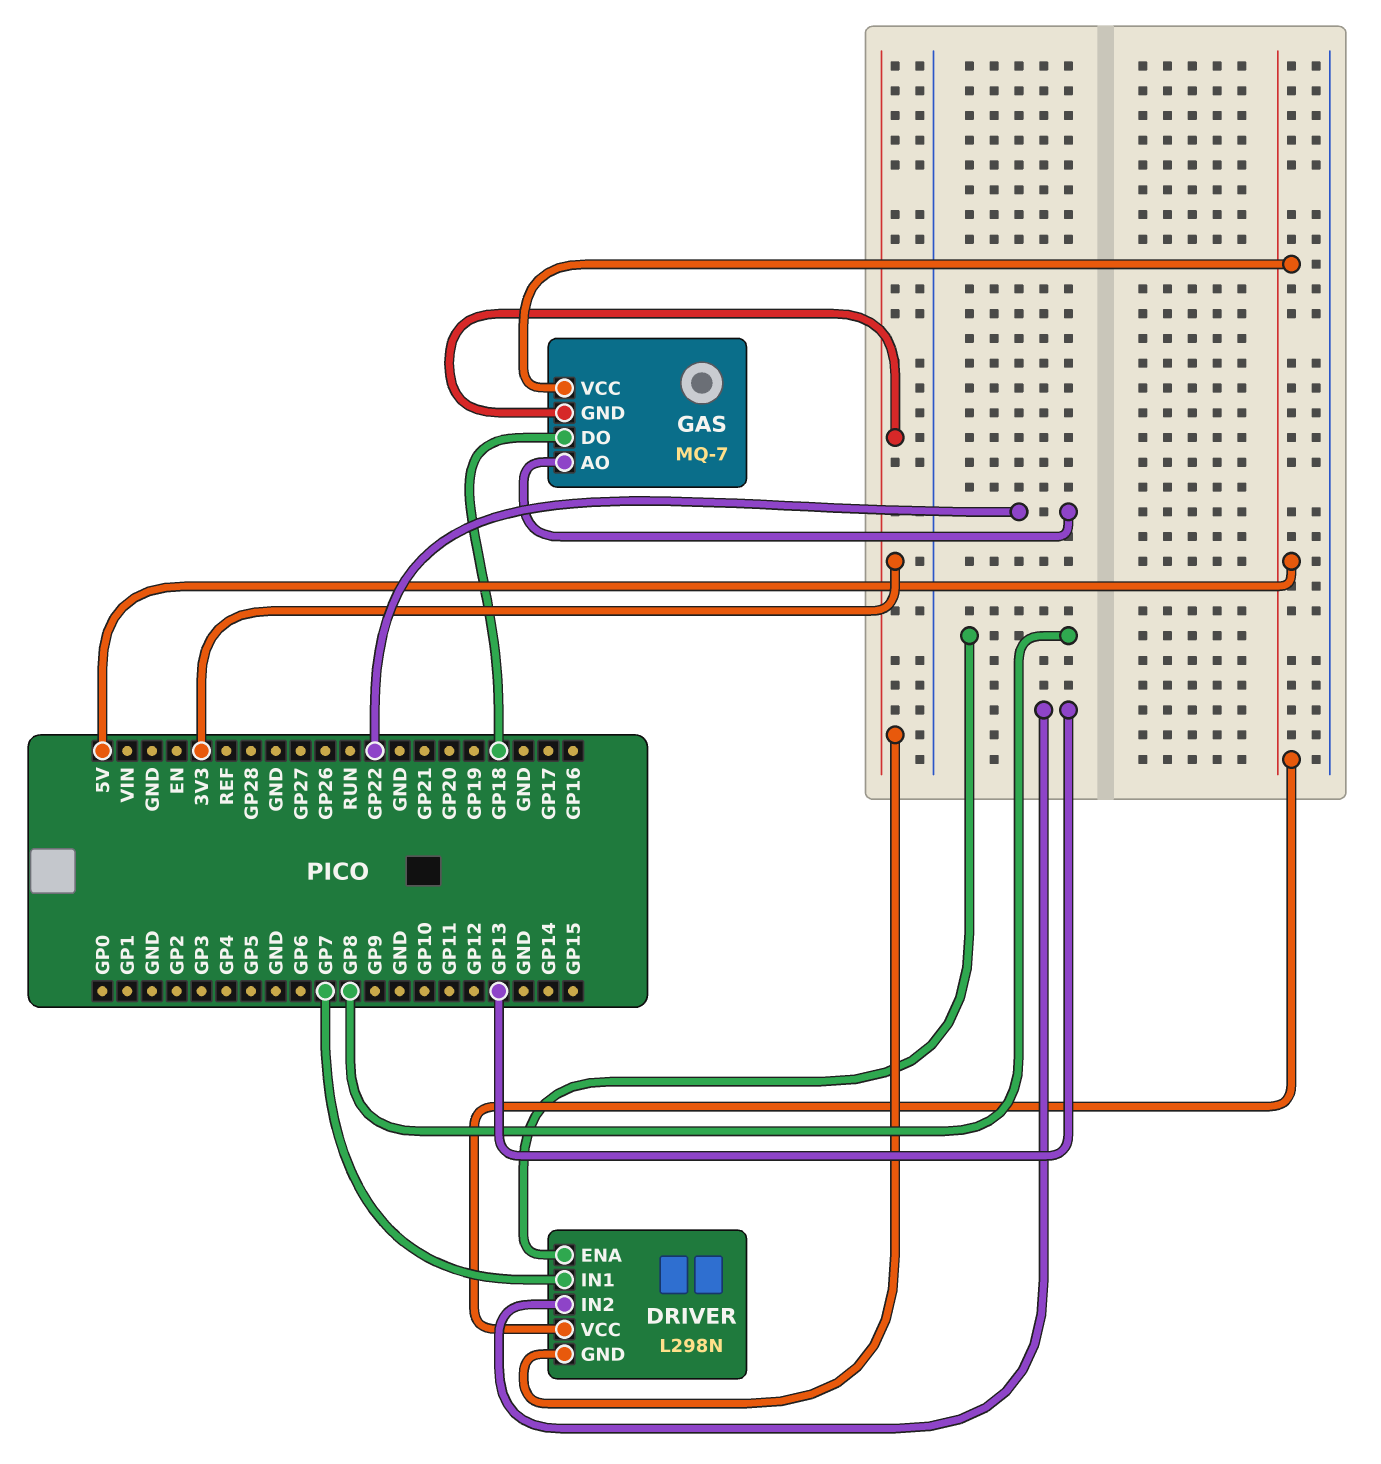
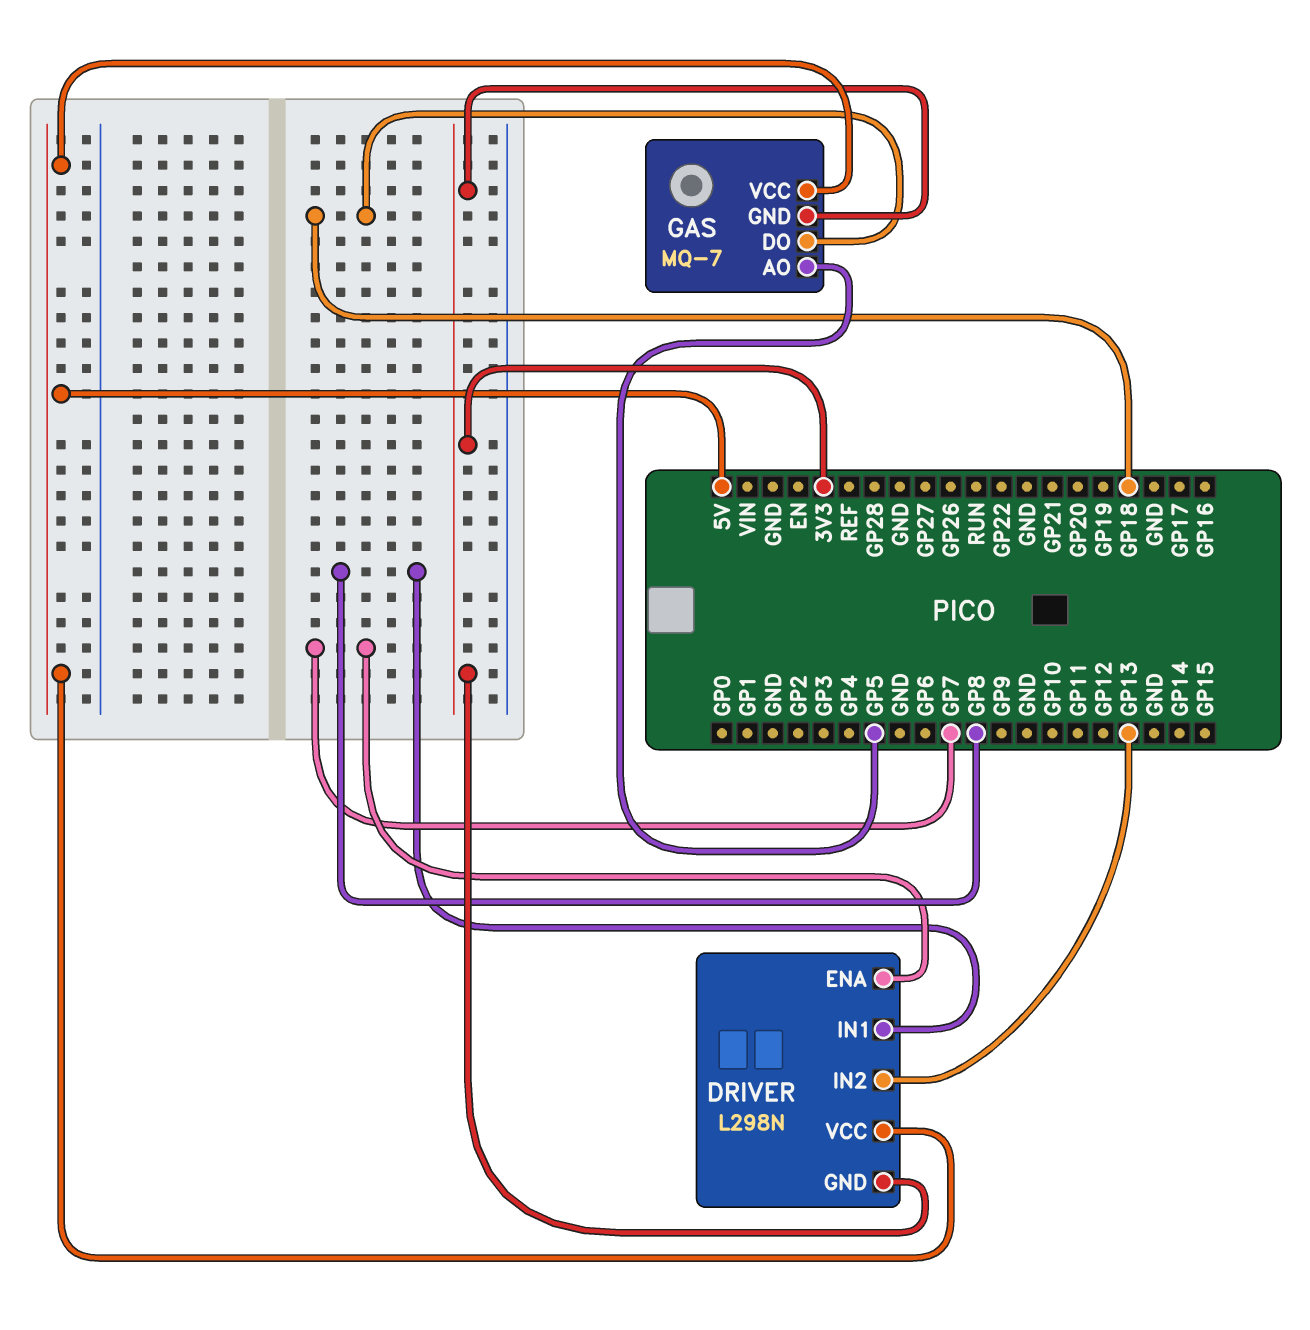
DRIVER pin ENA: GP8 -> GP7
DRIVER pin IN1: GP7 -> GP8
GAS pin AO: GP22 -> GP5

